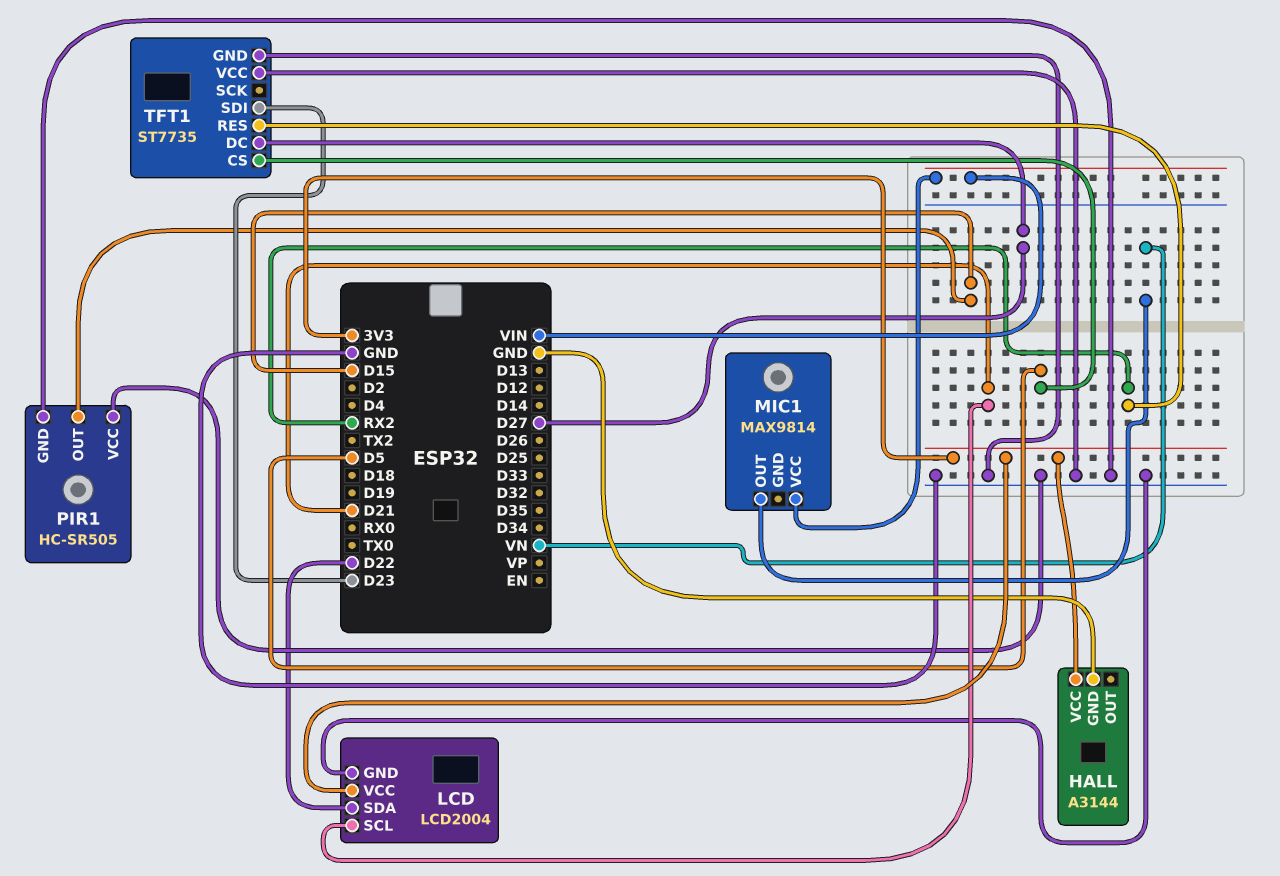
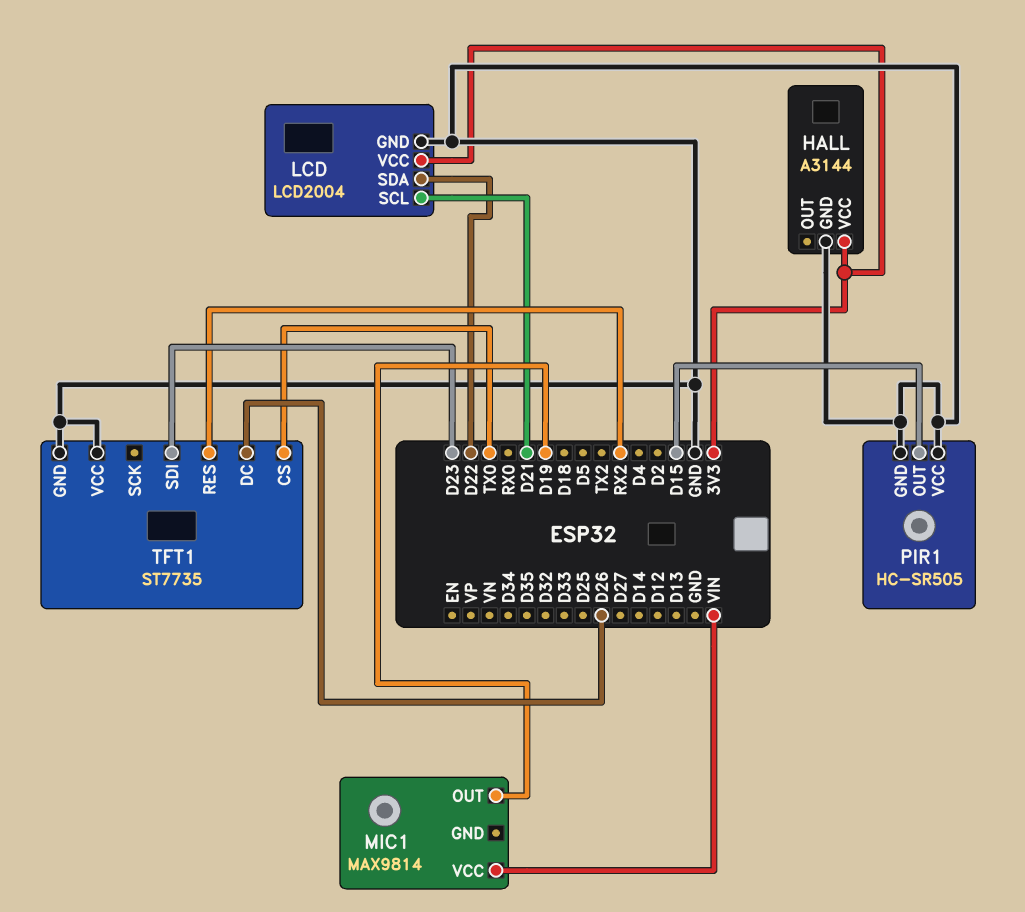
MIC1 pin OUT: VN -> D19
TFT1 pin CS: D5 -> TX0
TFT1 pin DC: D27 -> D26

